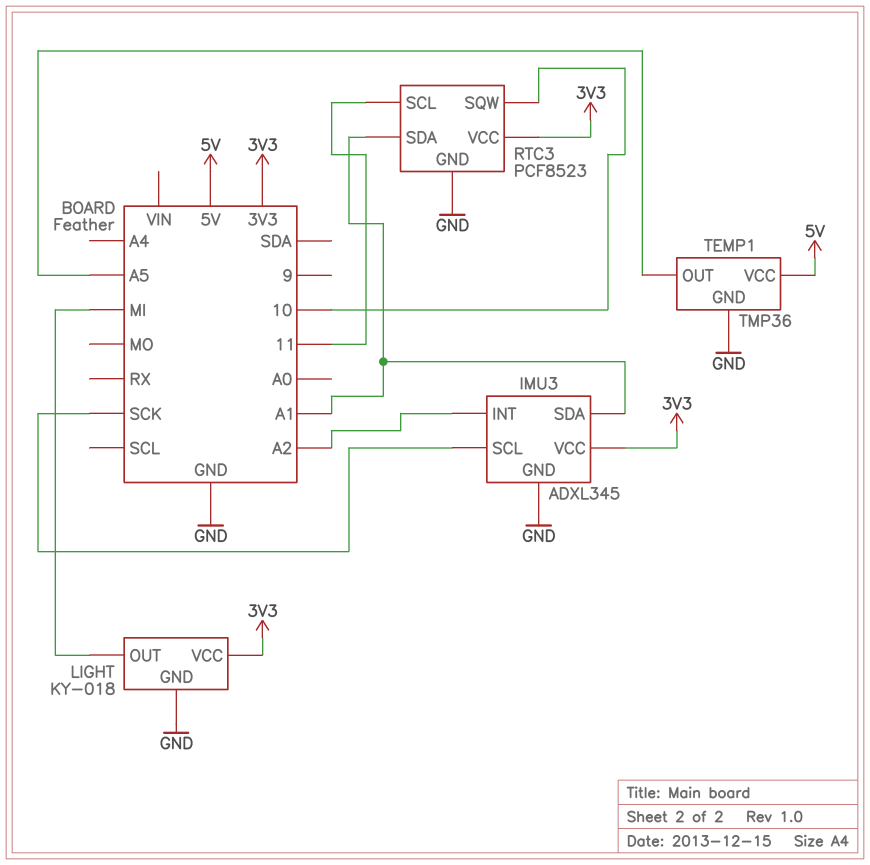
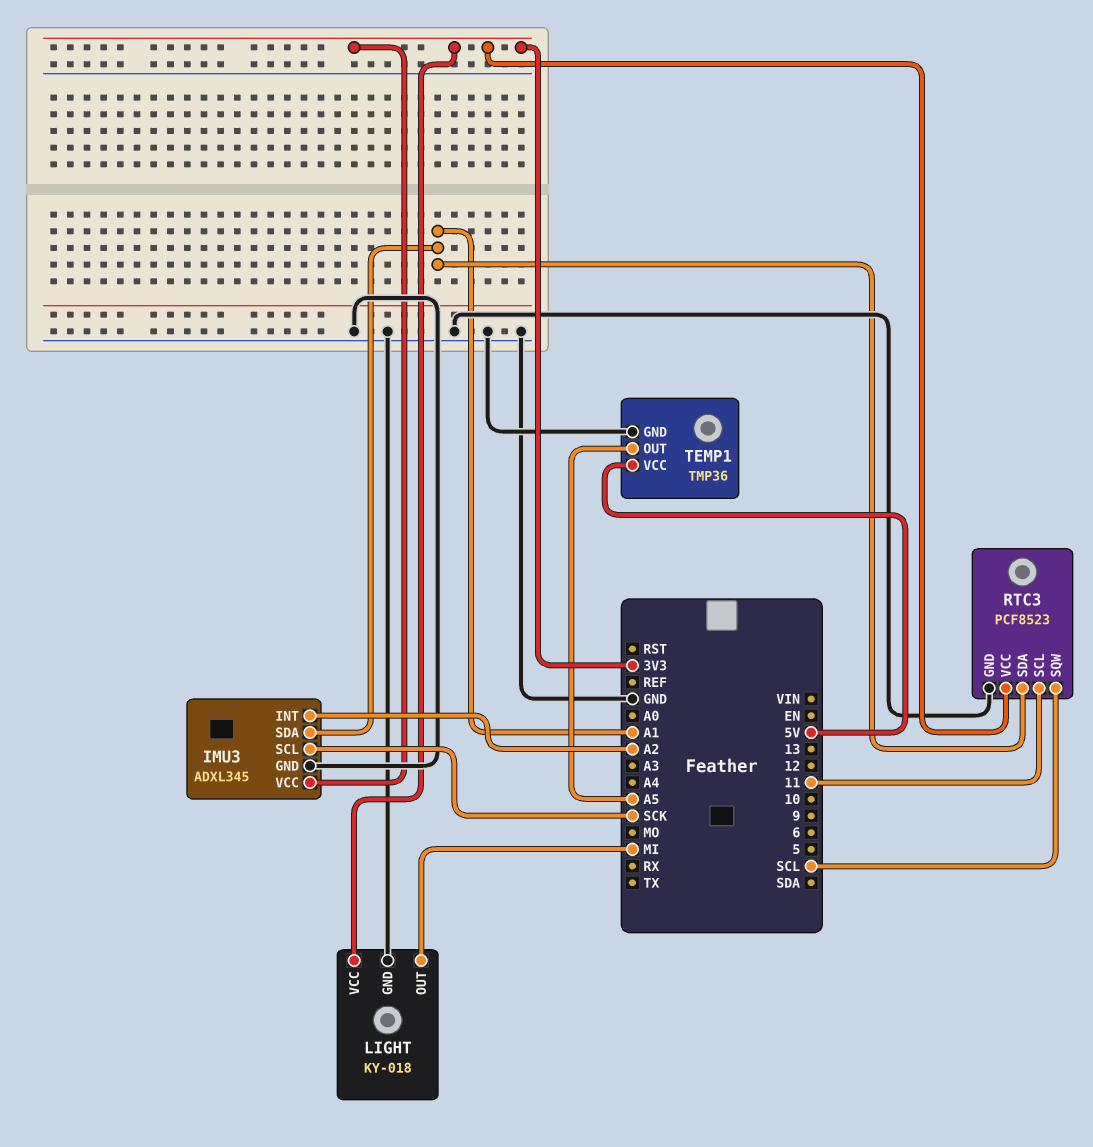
RTC3 pin SQW: 10 -> SCL

